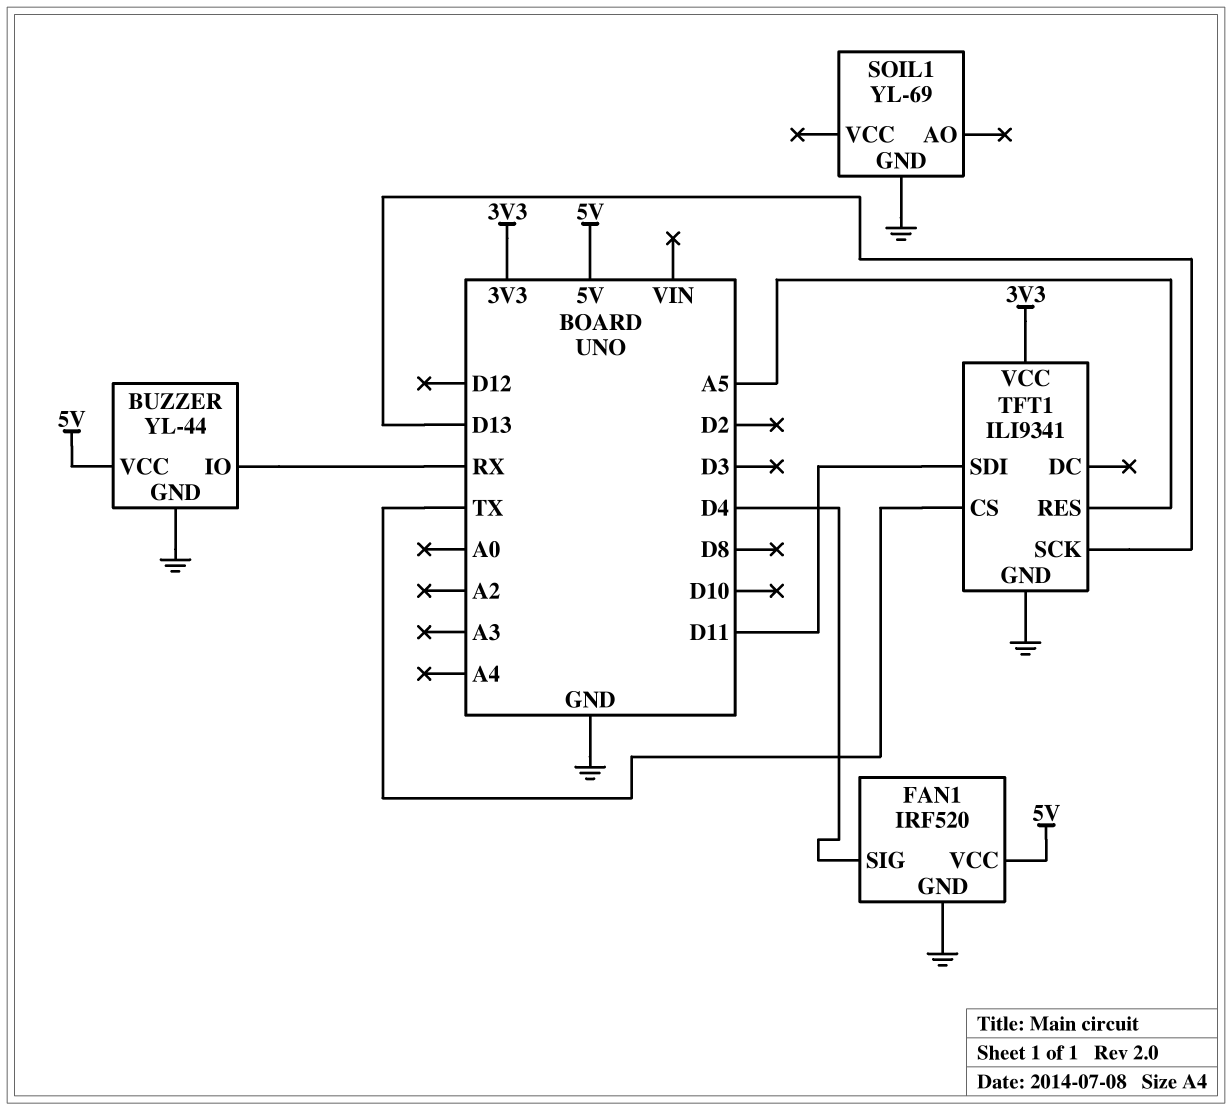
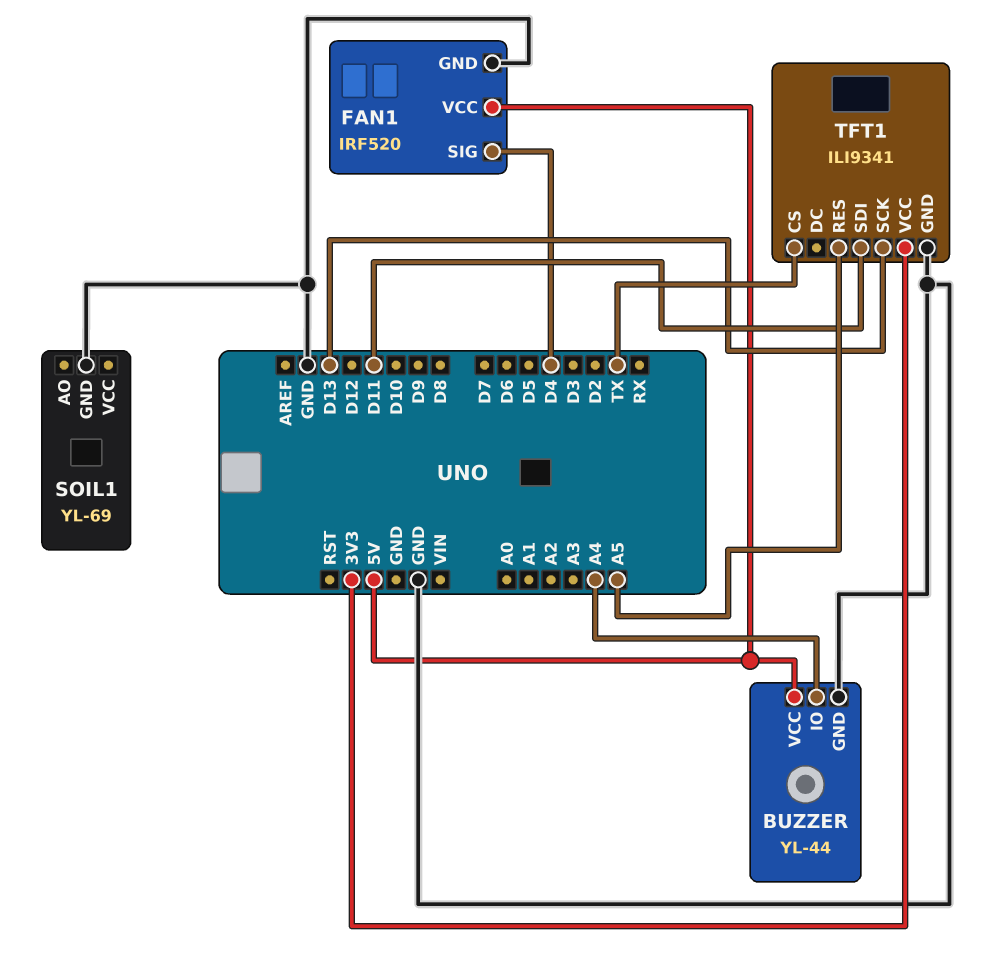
BUZZER pin IO: RX -> A4

